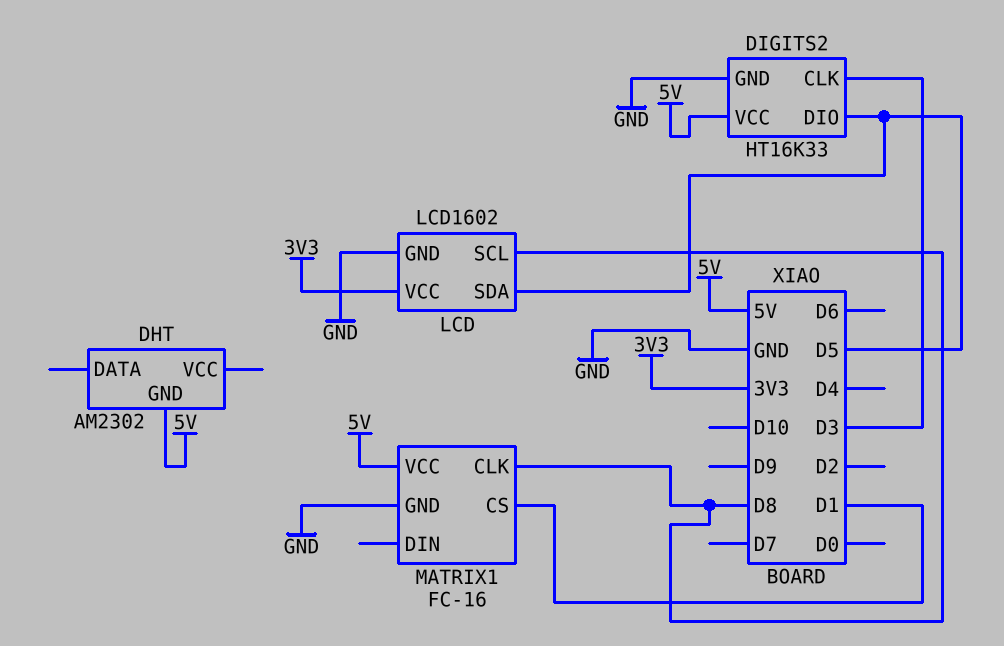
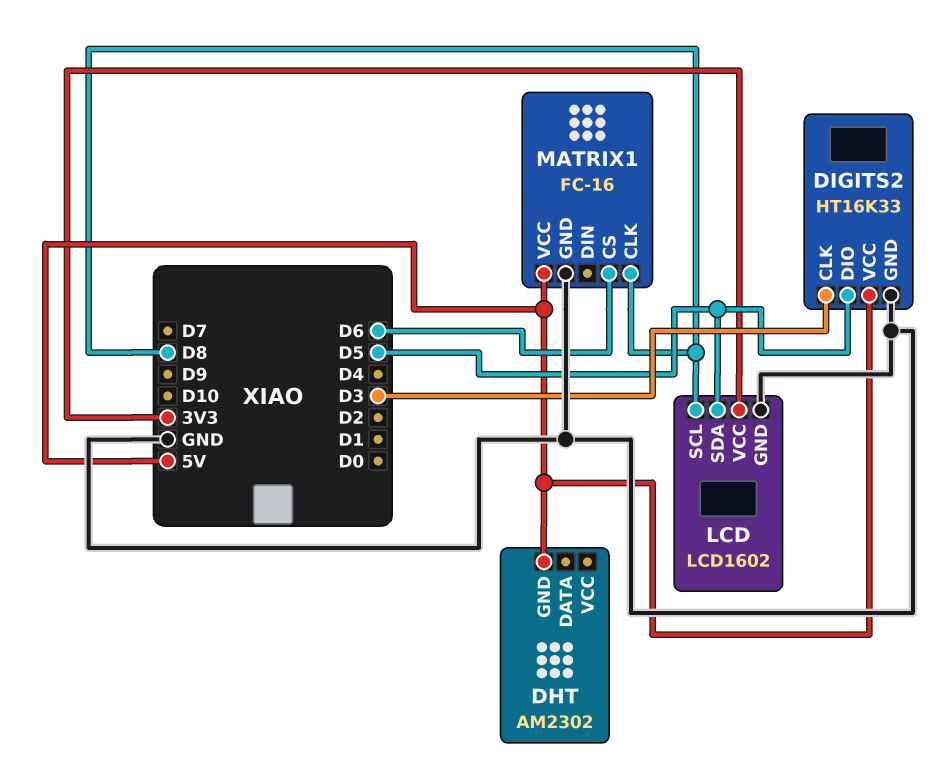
MATRIX1 pin CS: D1 -> D6

